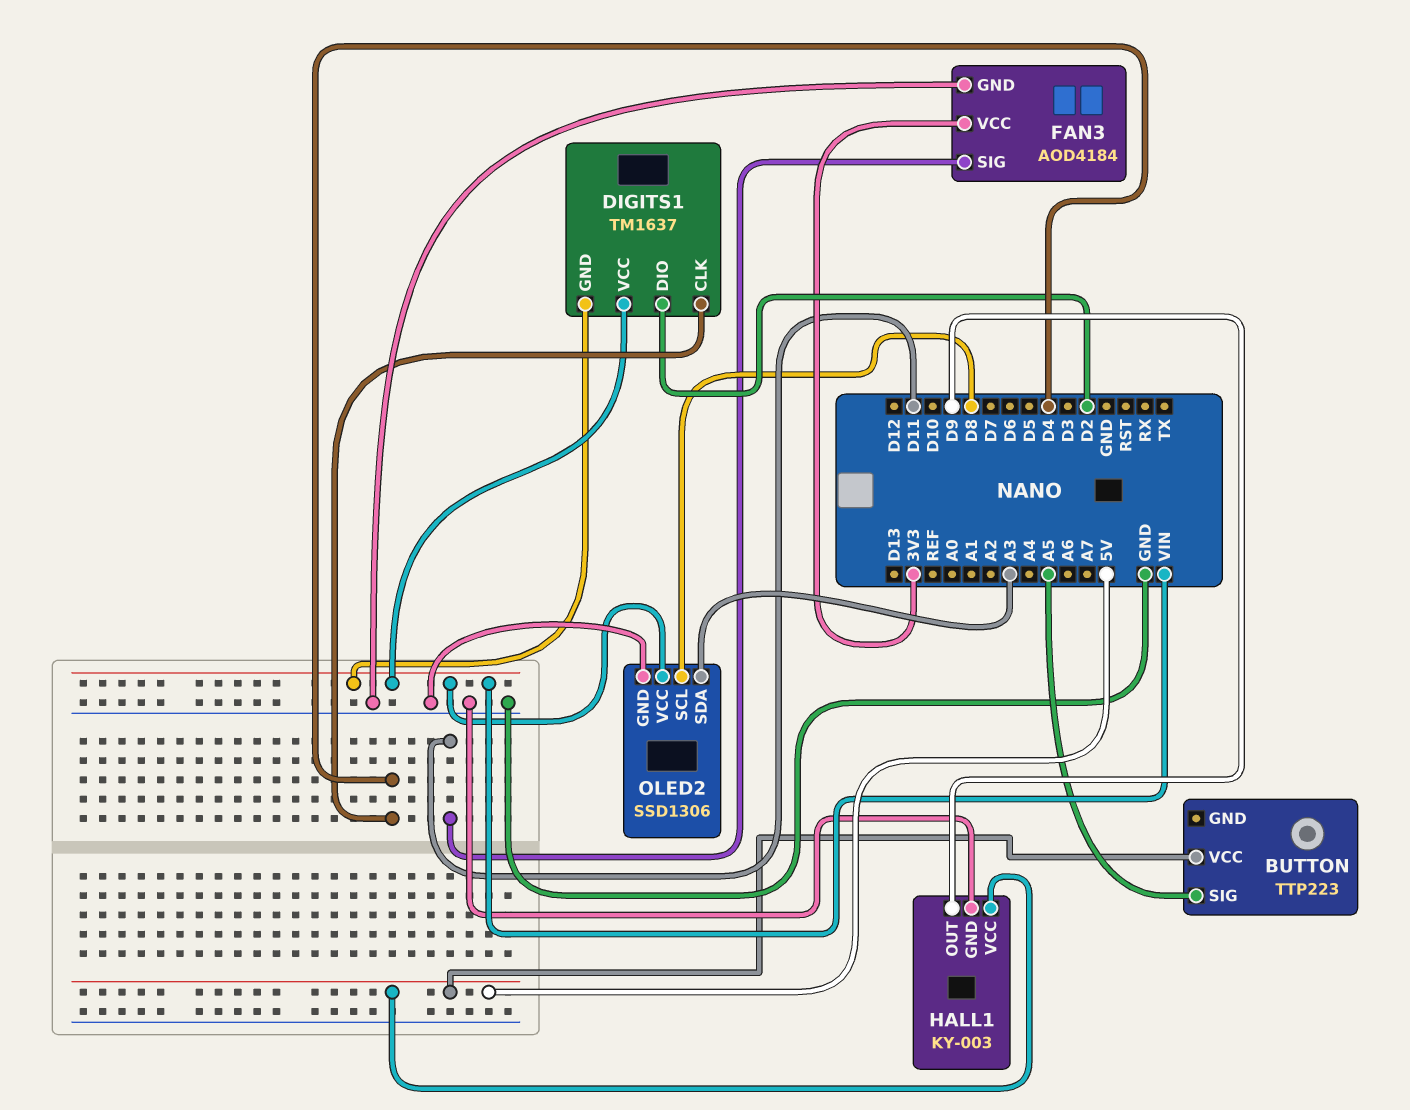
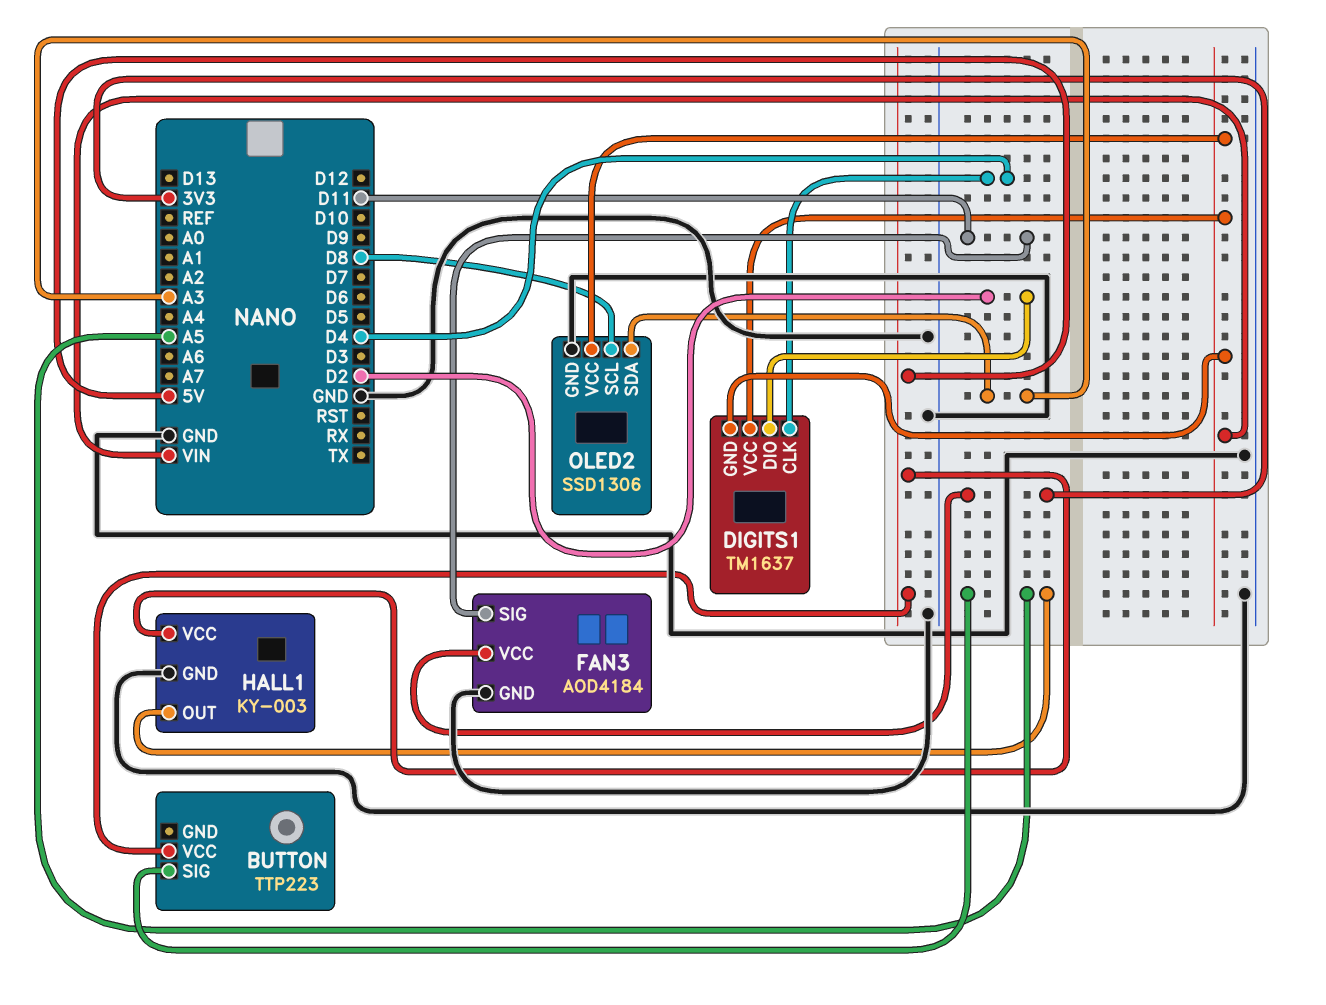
HALL1 pin OUT: D9 -> A5

